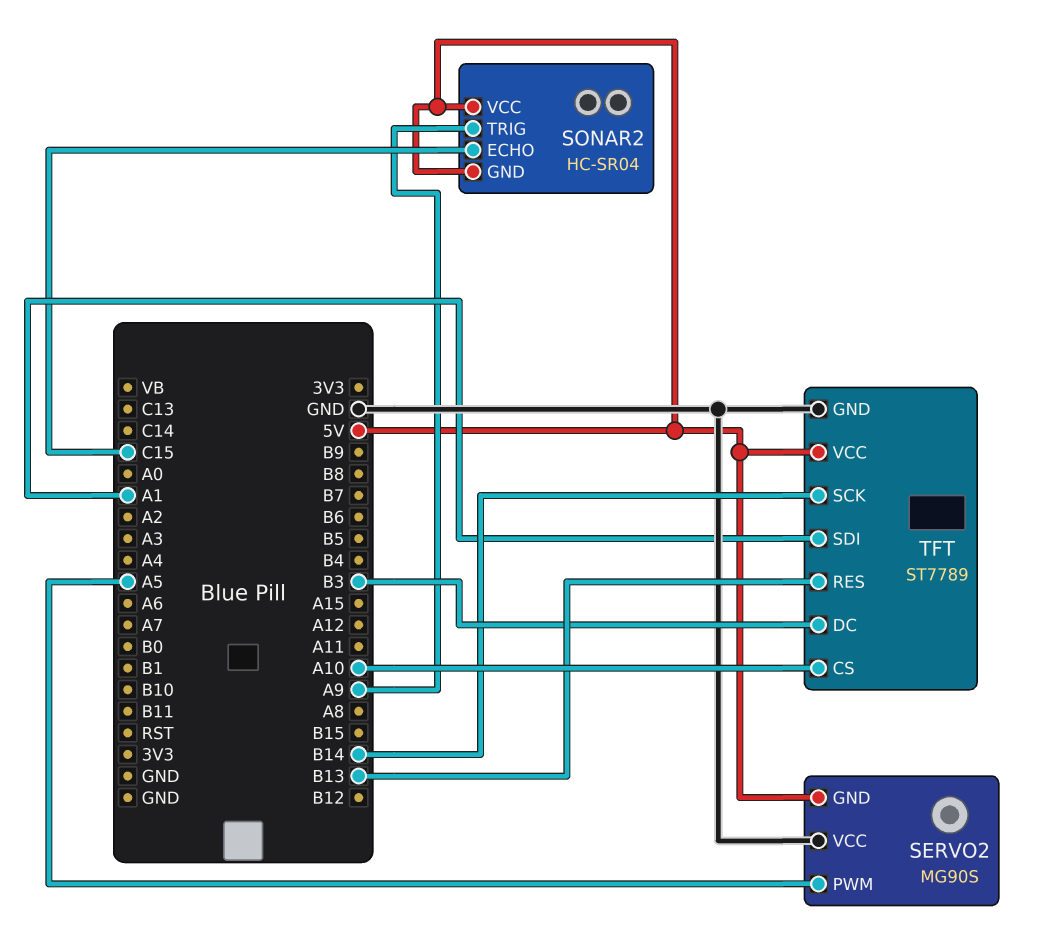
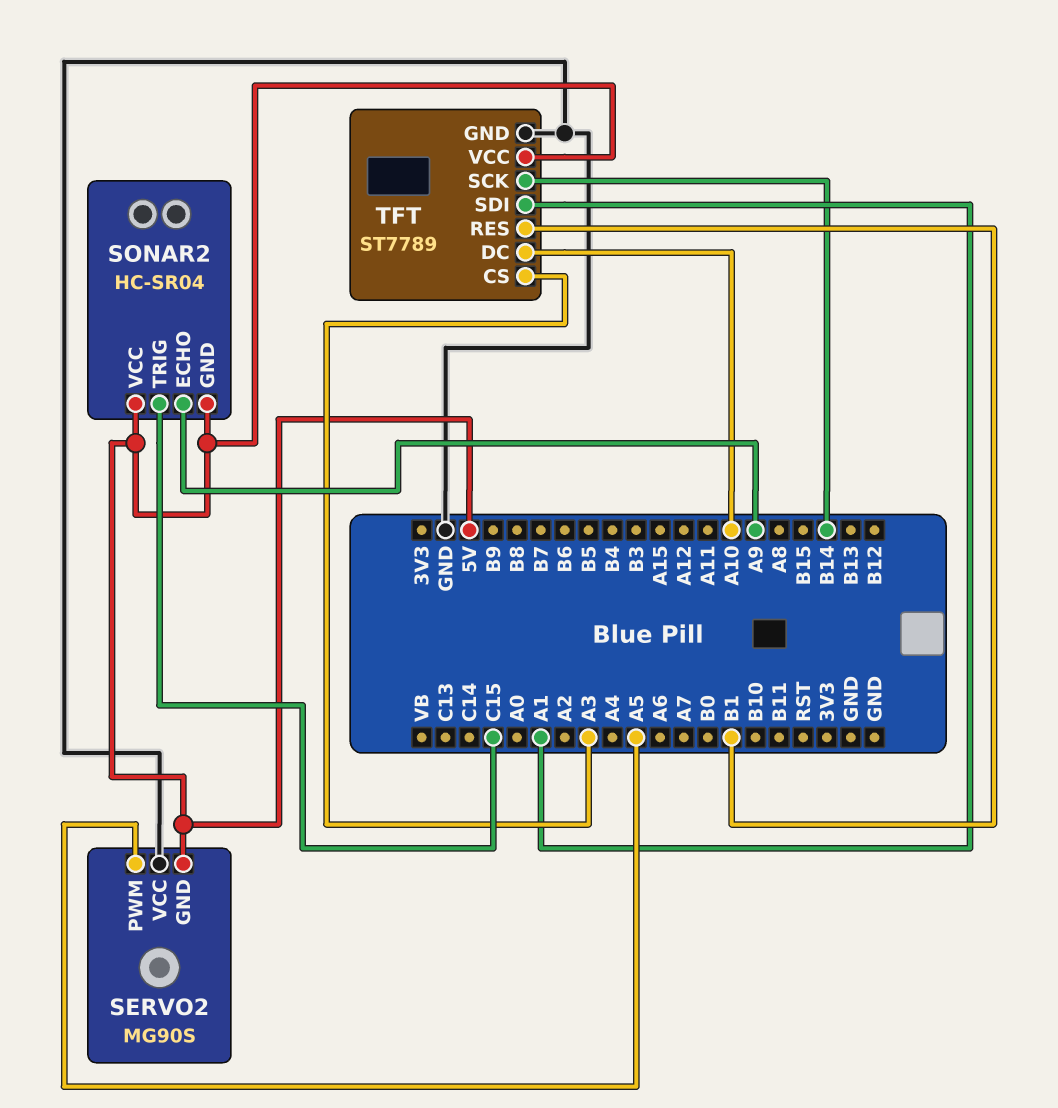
SONAR2 pin ECHO: C15 -> A9
SONAR2 pin TRIG: A9 -> C15
TFT pin CS: A10 -> A3
TFT pin DC: B3 -> A10
TFT pin RES: B13 -> B1

